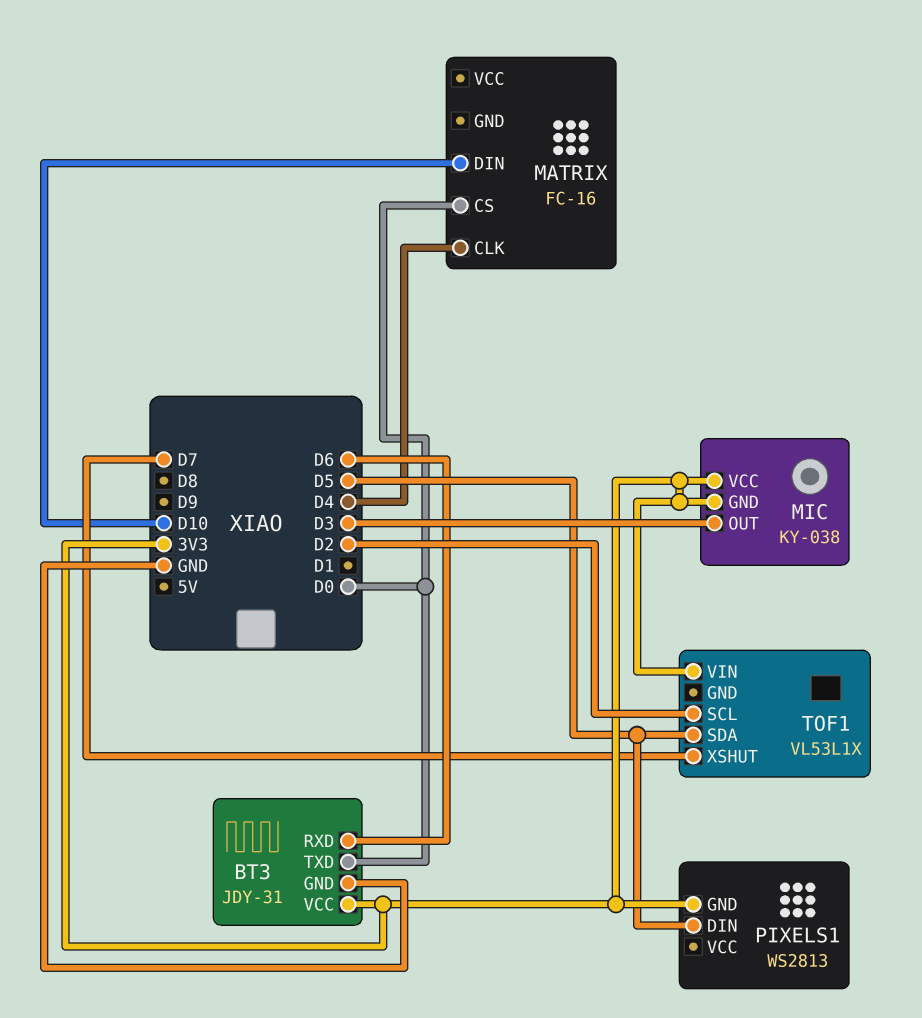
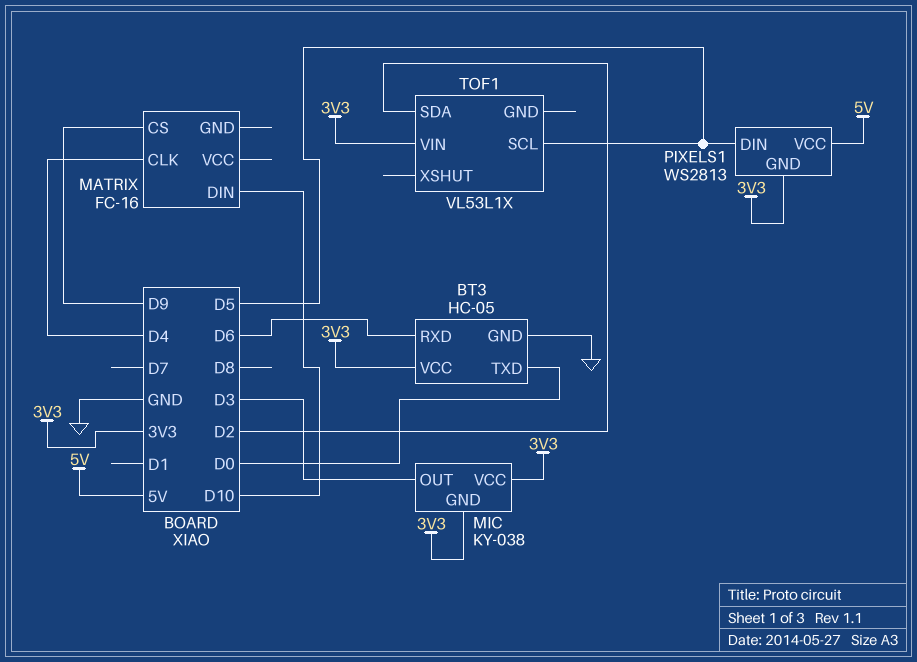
BT3: JDY-31 -> HC-05
MATRIX pin CS: D0 -> D9
PIXELS1 pin VCC: none -> 5V
TOF1 pin SCL: D2 -> D5
TOF1 pin SDA: D5 -> D2
TOF1 pin XSHUT: D7 -> none

